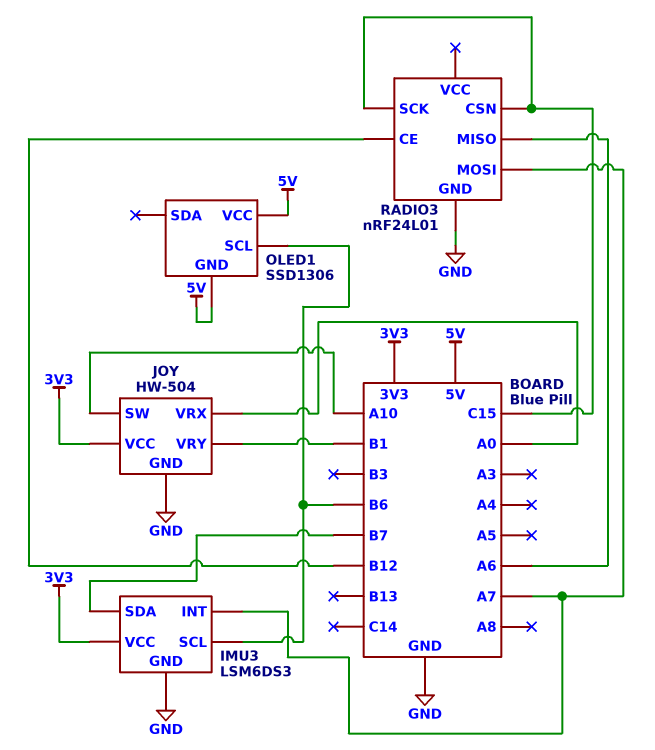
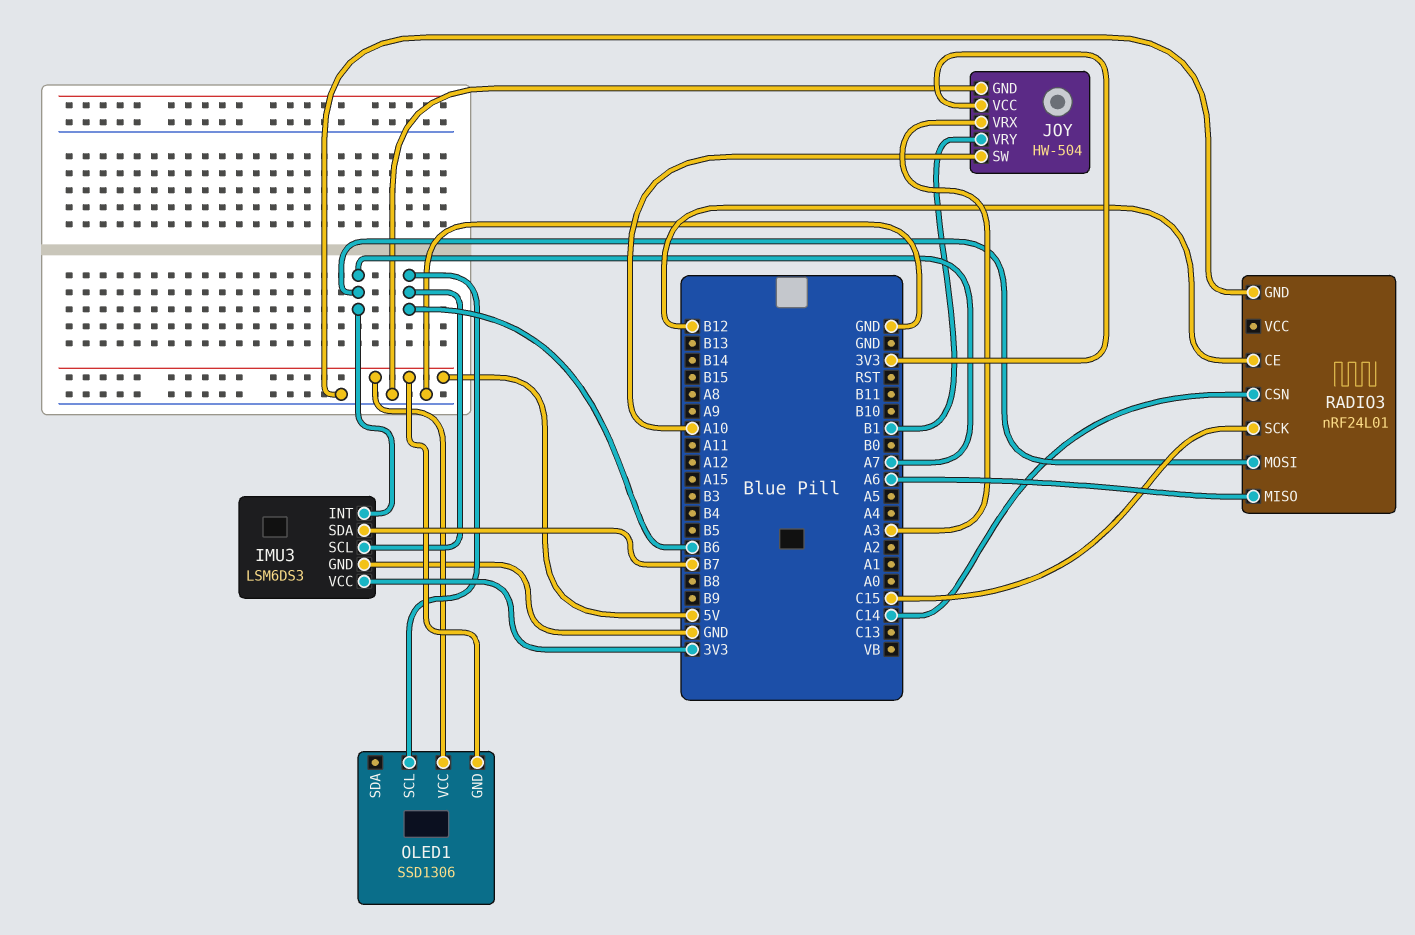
JOY pin VRX: A0 -> A3
RADIO3 pin CSN: C15 -> C14

